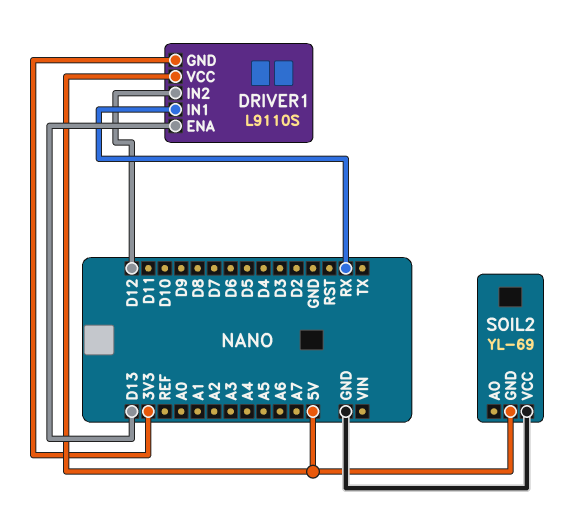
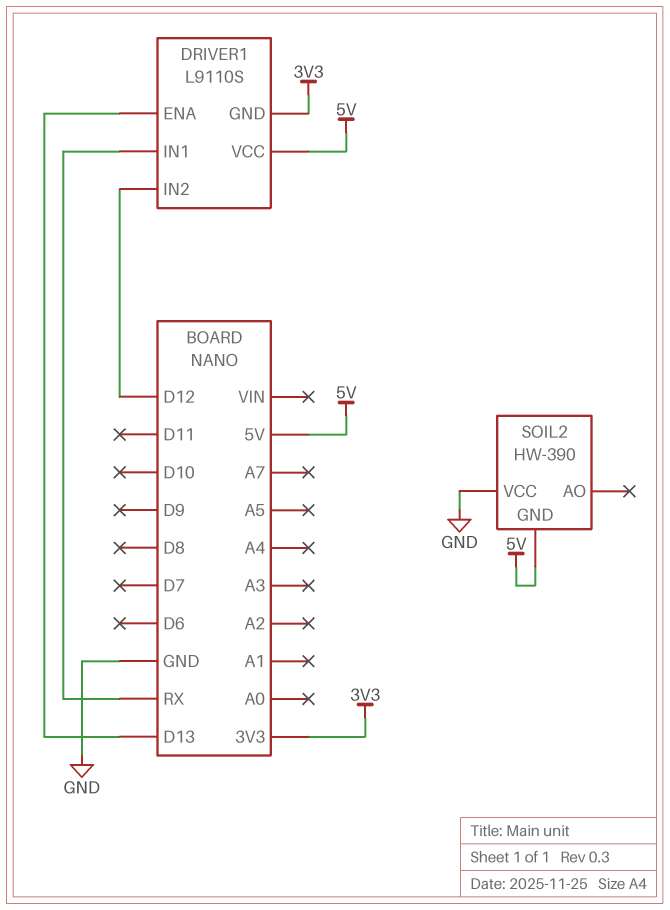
SOIL2: YL-69 -> HW-390

